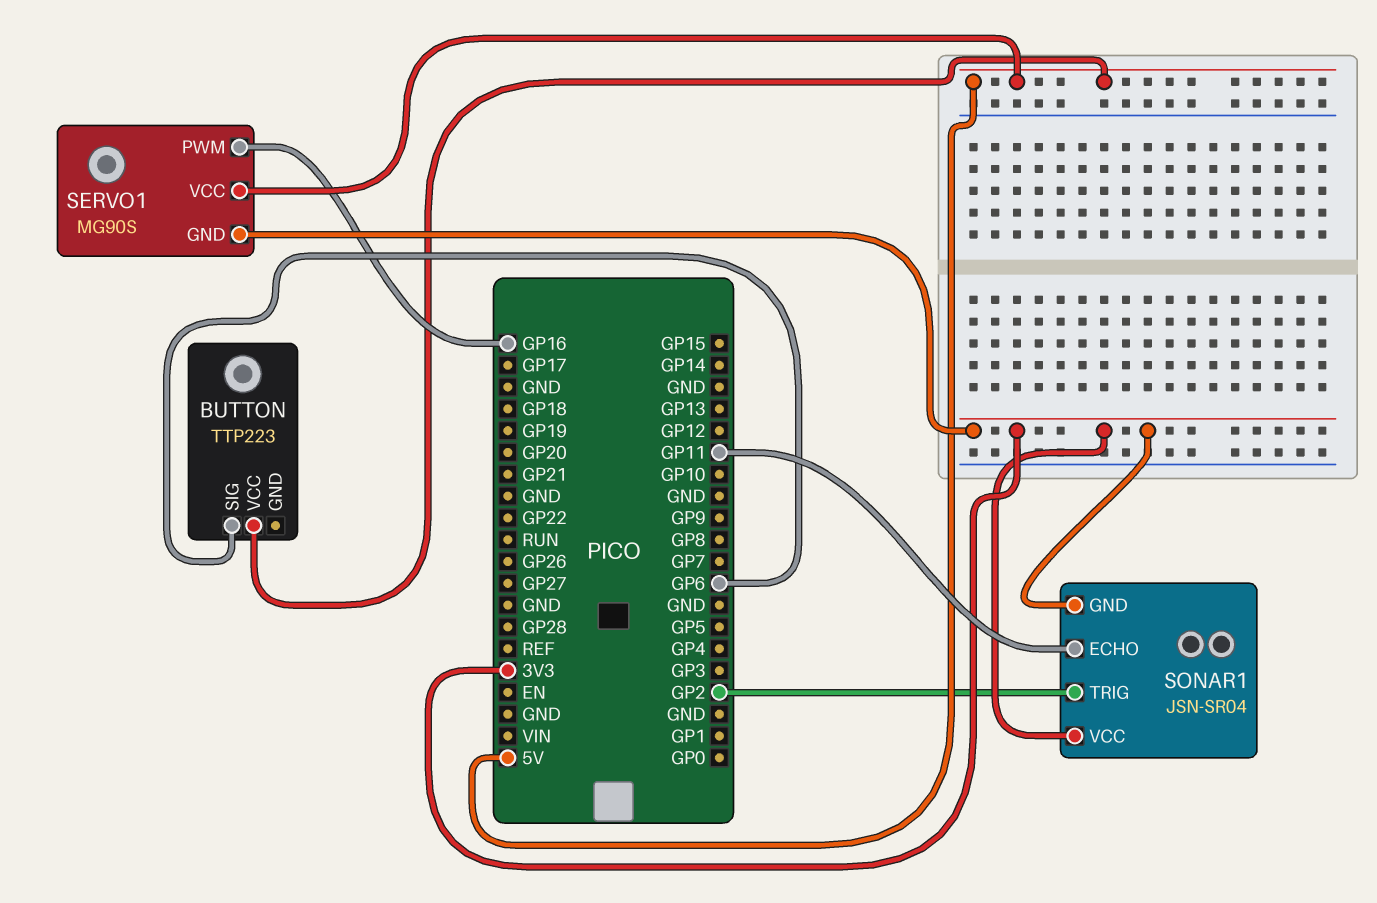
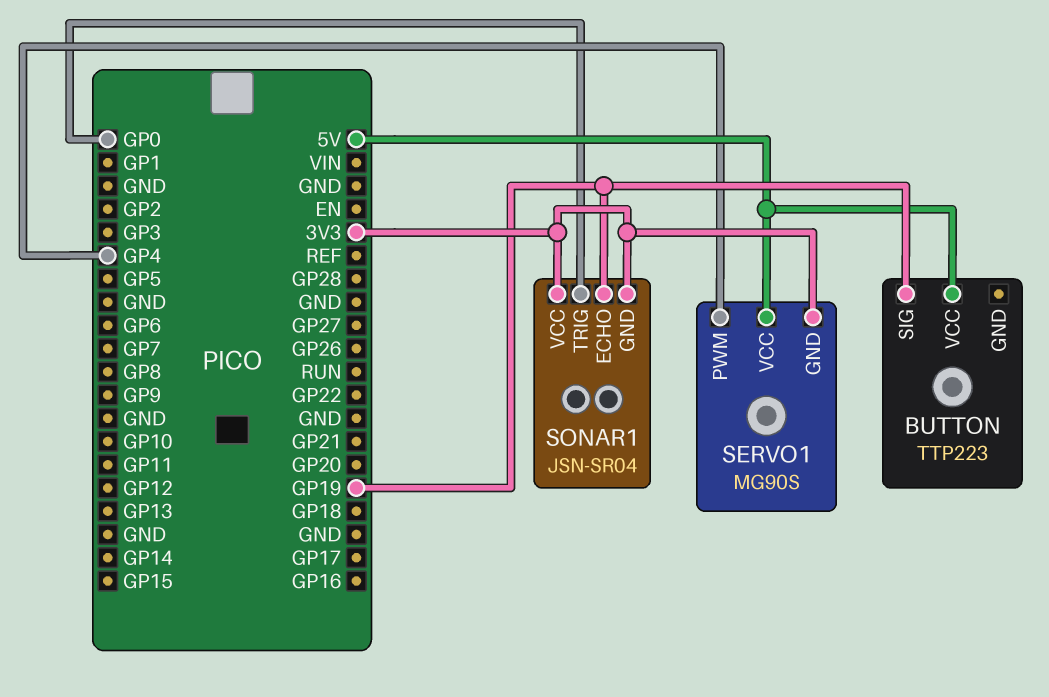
BUTTON pin SIG: GP6 -> GP19
SERVO1 pin PWM: GP16 -> GP4
SONAR1 pin ECHO: GP11 -> GP19
SONAR1 pin TRIG: GP2 -> GP0

